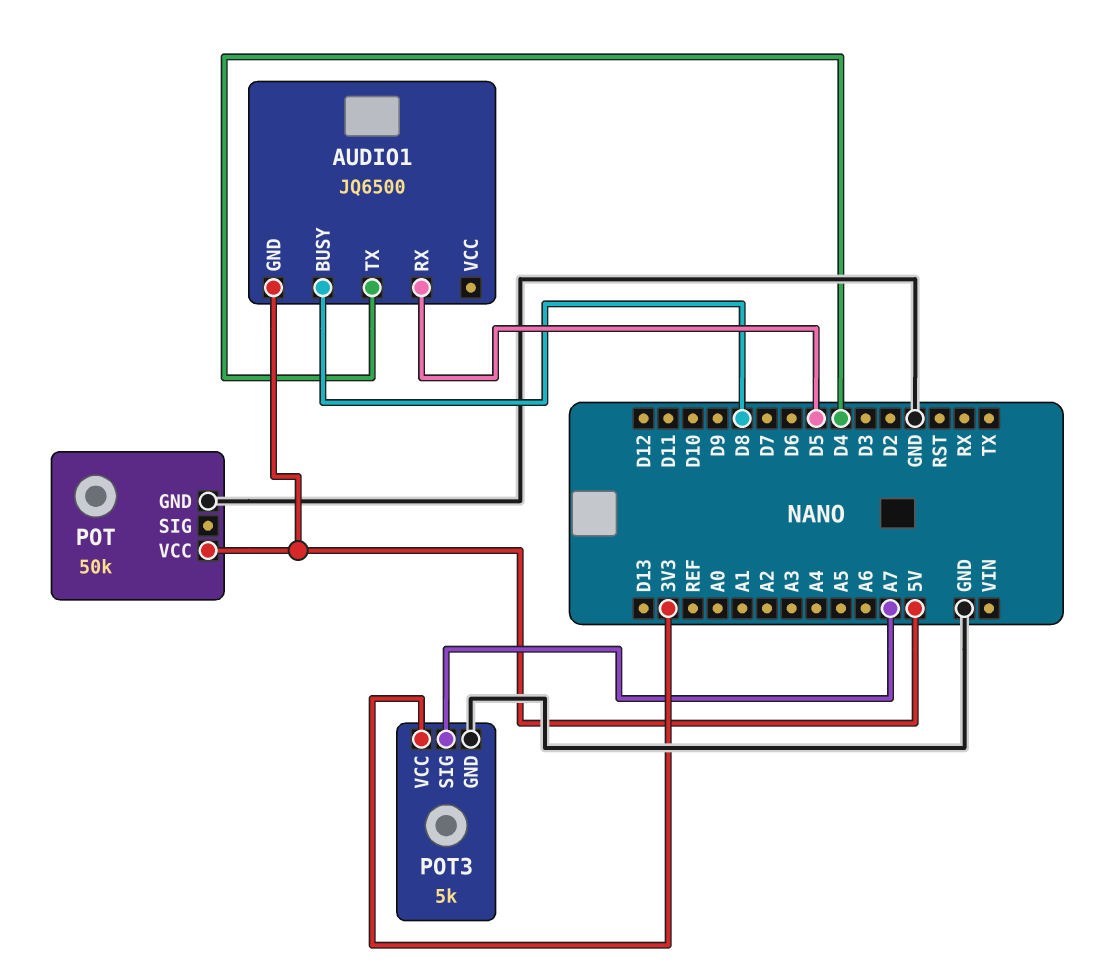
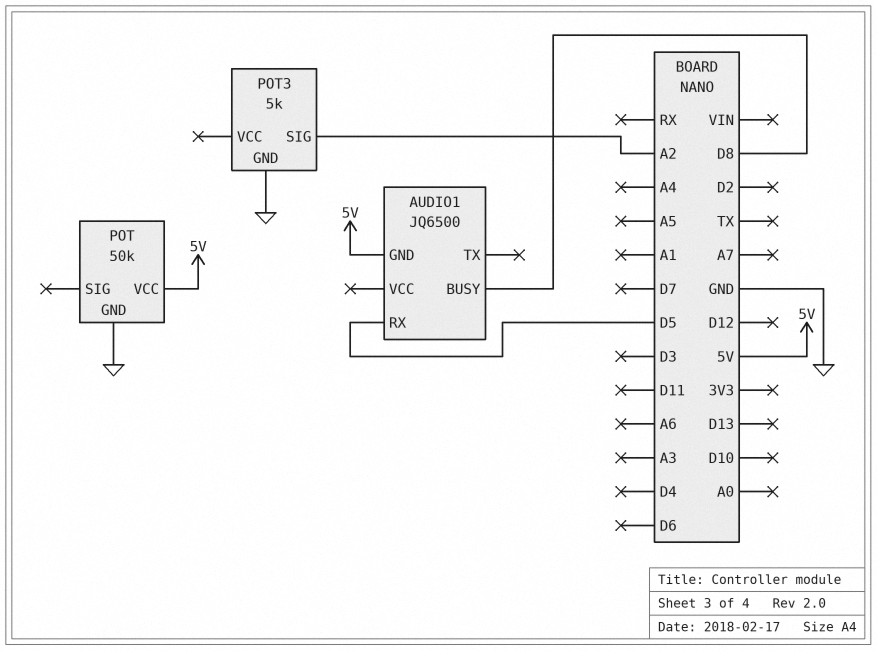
AUDIO1 pin TX: D4 -> none
POT3 pin SIG: A7 -> A2
POT3 pin VCC: 3V3 -> none

